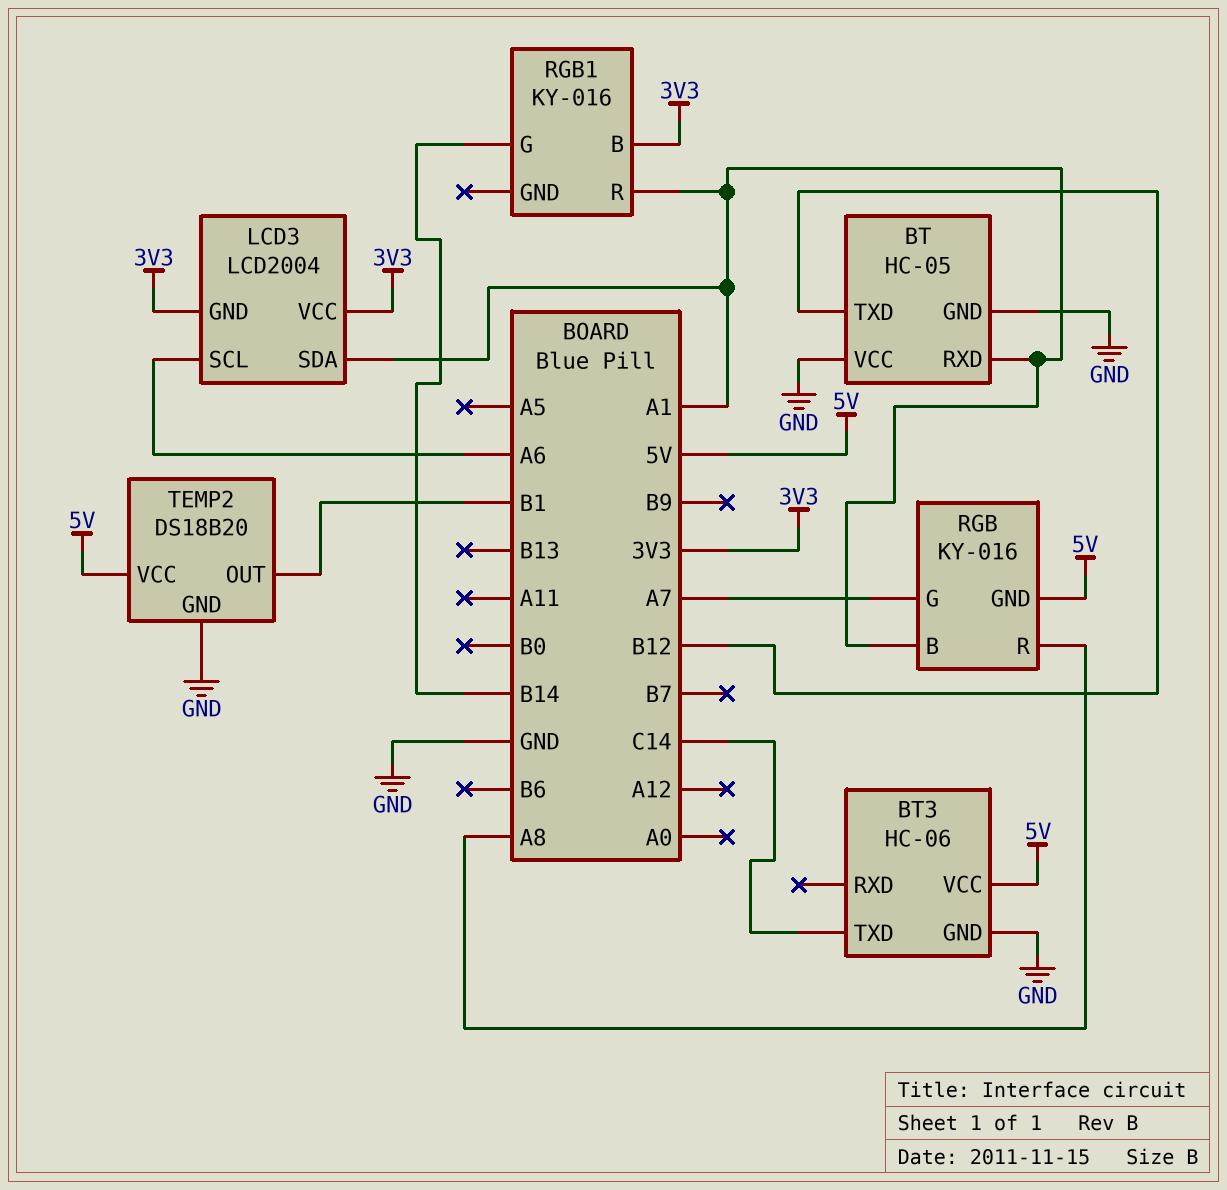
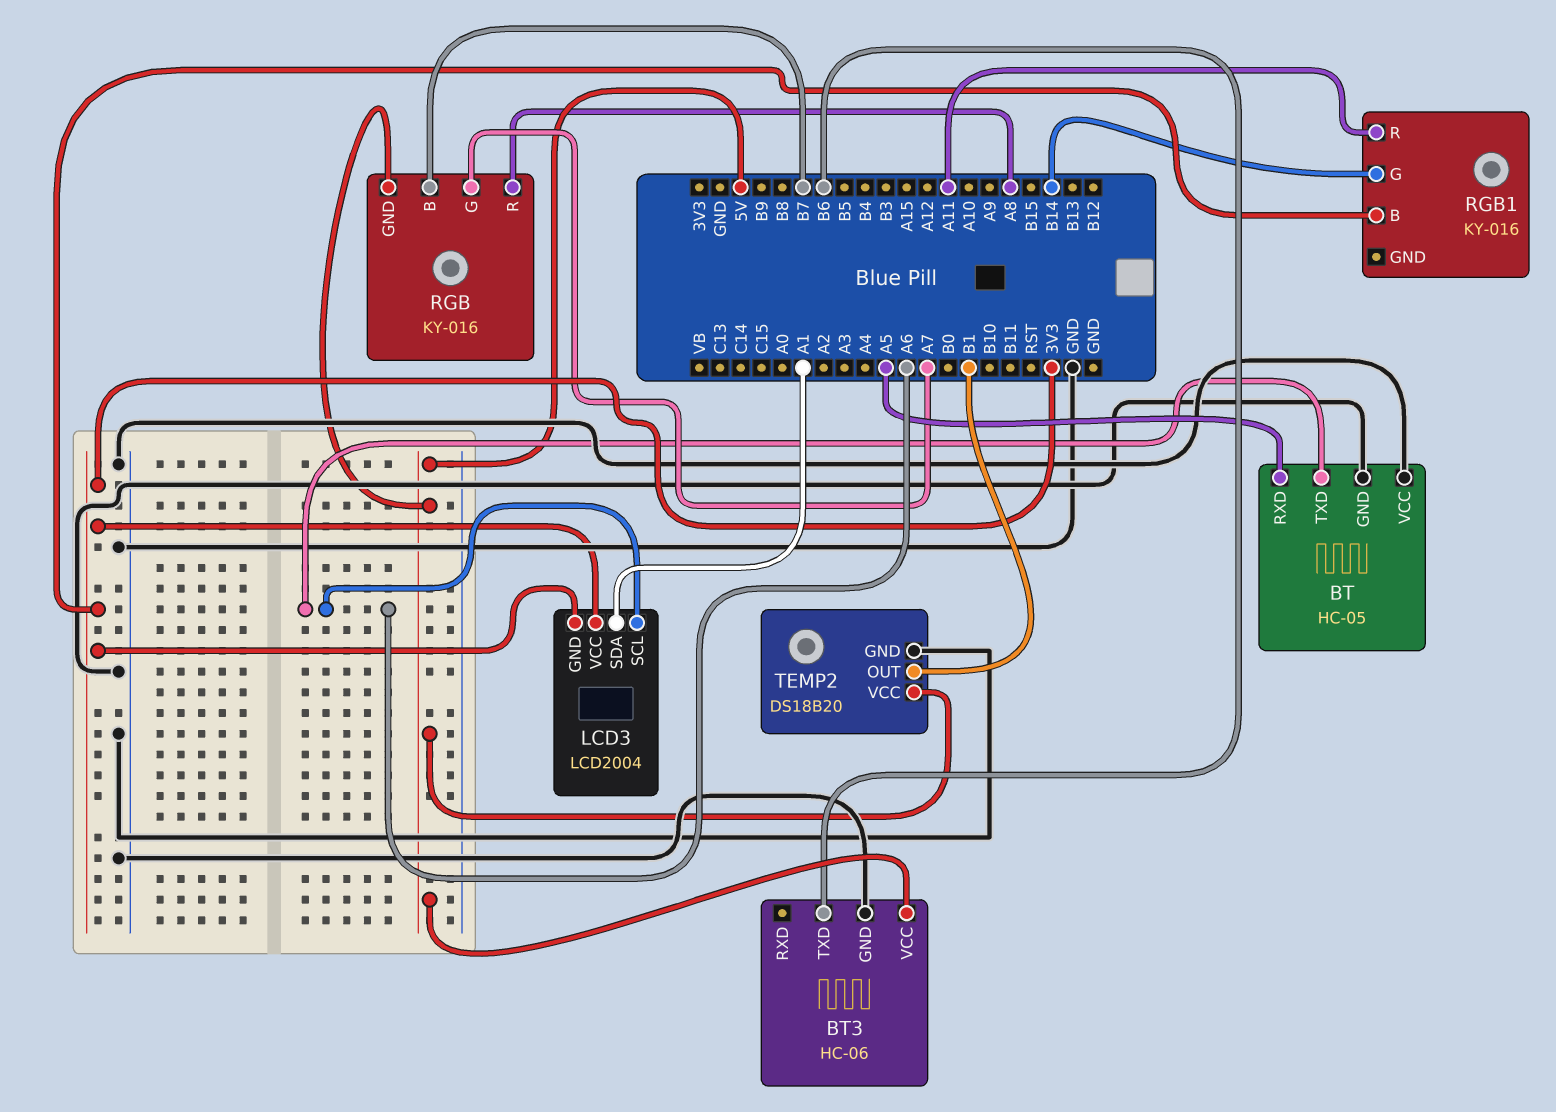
BT pin RXD: A1 -> A5
BT pin TXD: B12 -> A6
BT3 pin TXD: C14 -> B6
RGB pin B: A1 -> B7
RGB1 pin R: A1 -> A11

